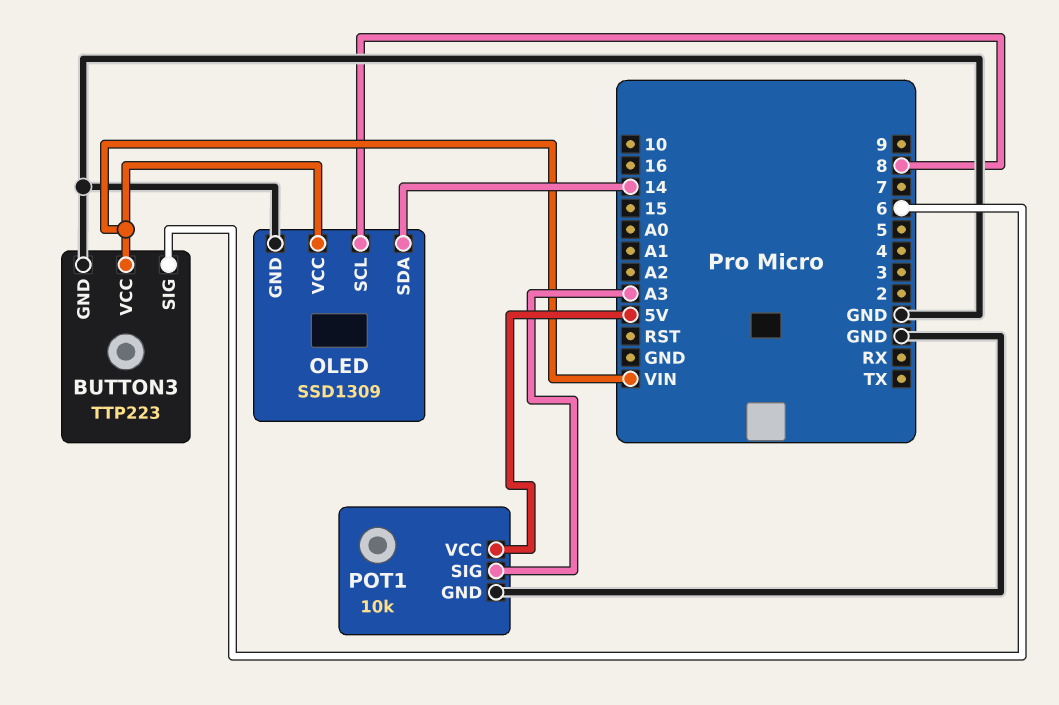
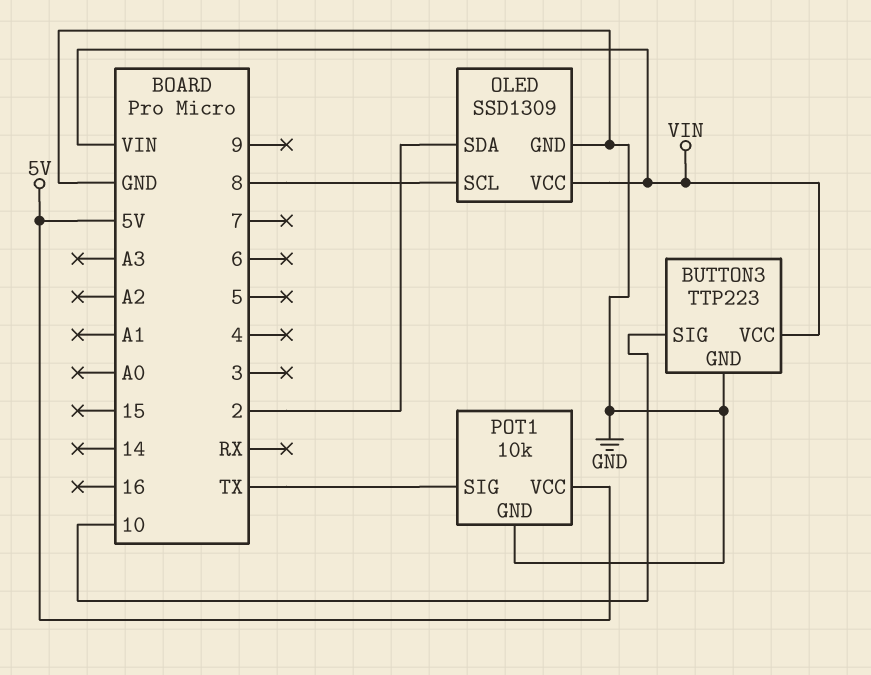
BUTTON3 pin SIG: 6 -> 10
OLED pin SDA: 14 -> 2
POT1 pin SIG: A3 -> TX

